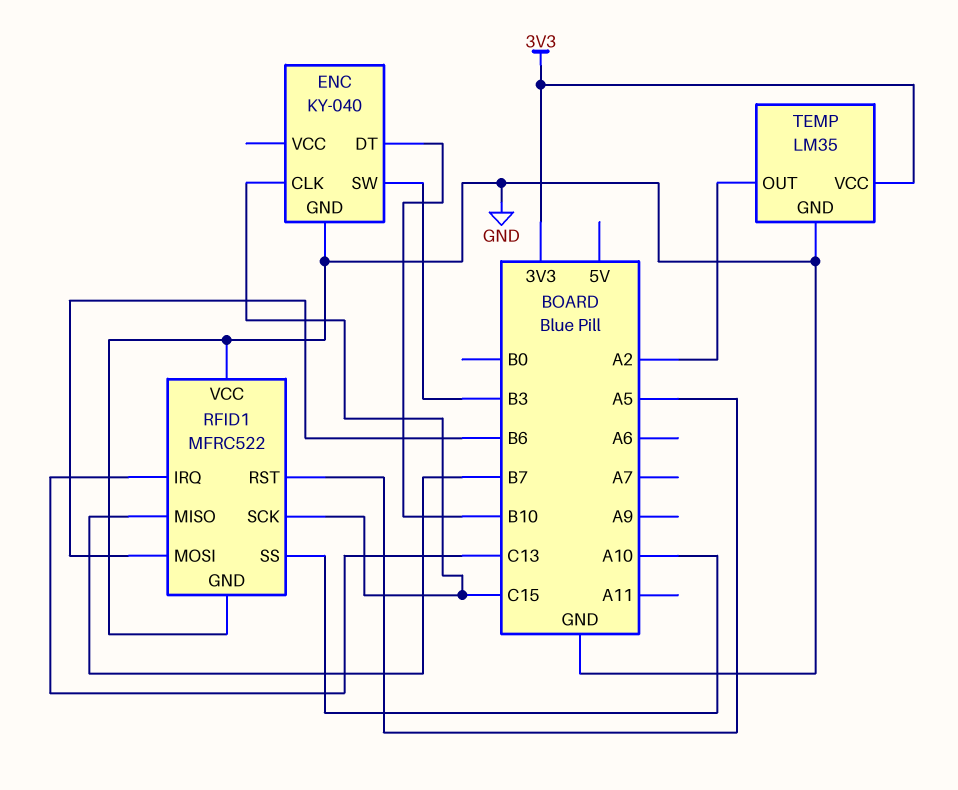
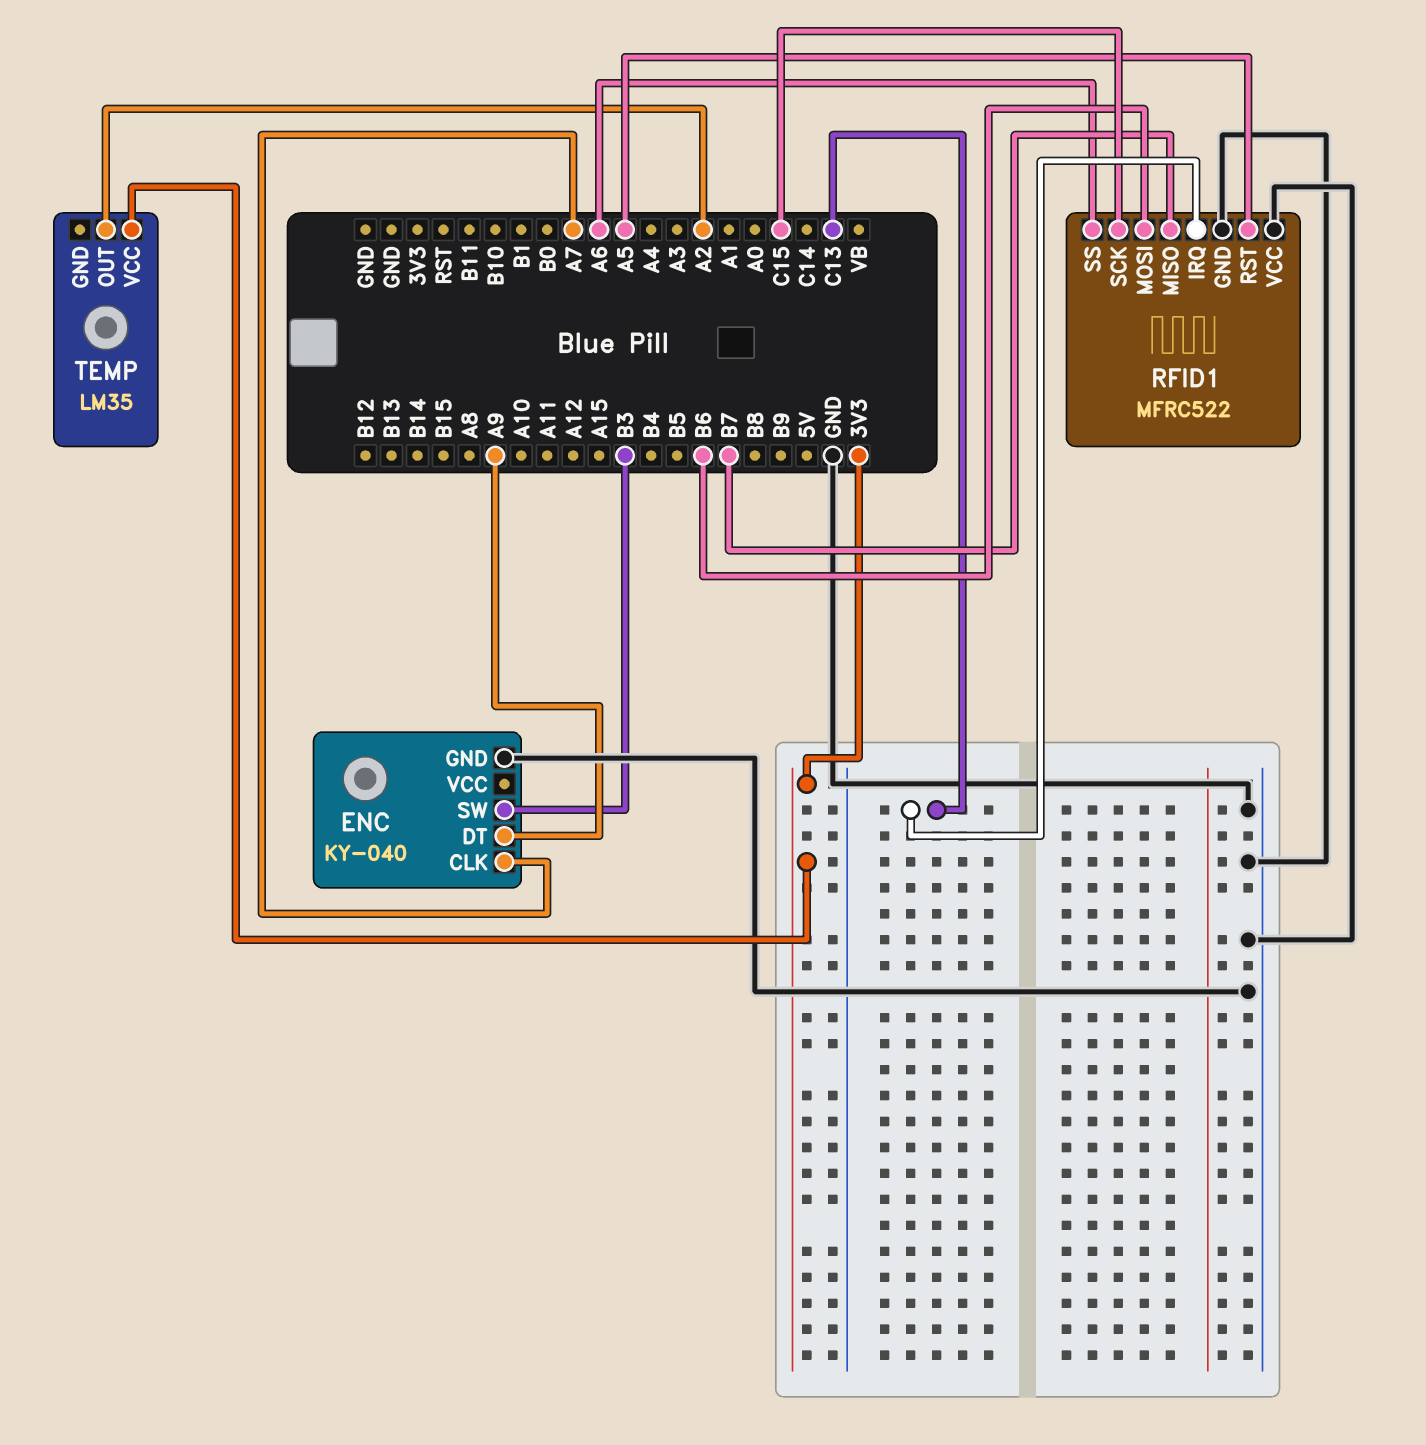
ENC pin CLK: C15 -> A7
ENC pin DT: B10 -> A9
RFID1 pin SS: A10 -> A6
TEMP pin GND: GND -> none

